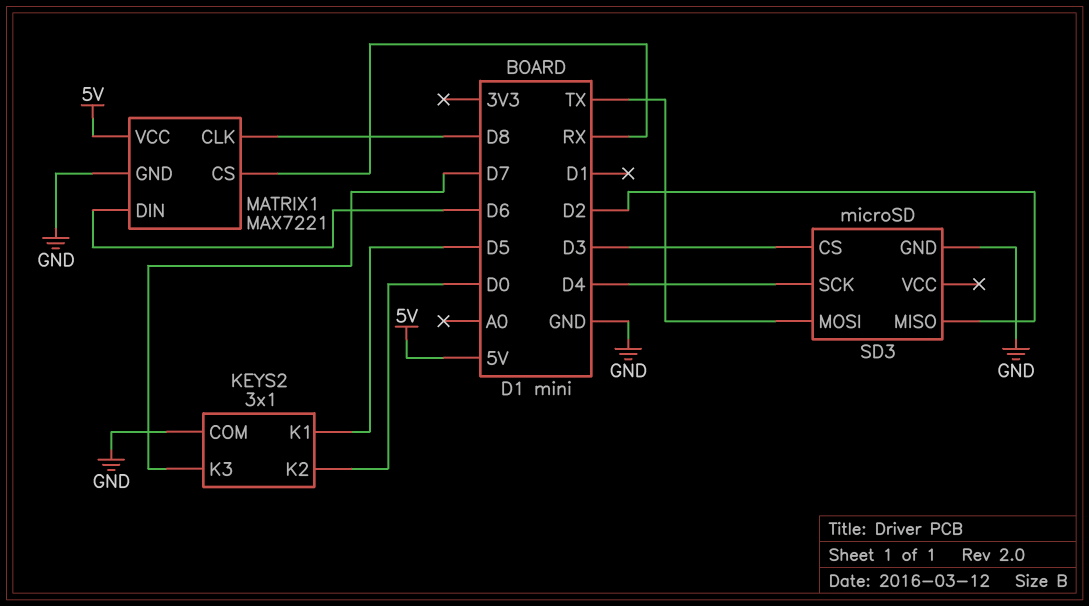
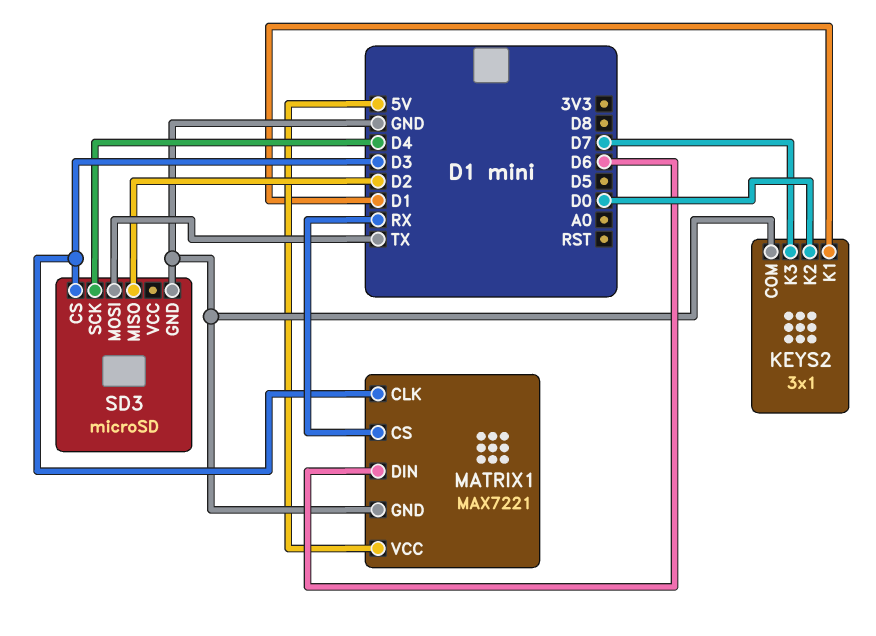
KEYS2 pin K1: D5 -> D1
MATRIX1 pin CLK: D8 -> D3

